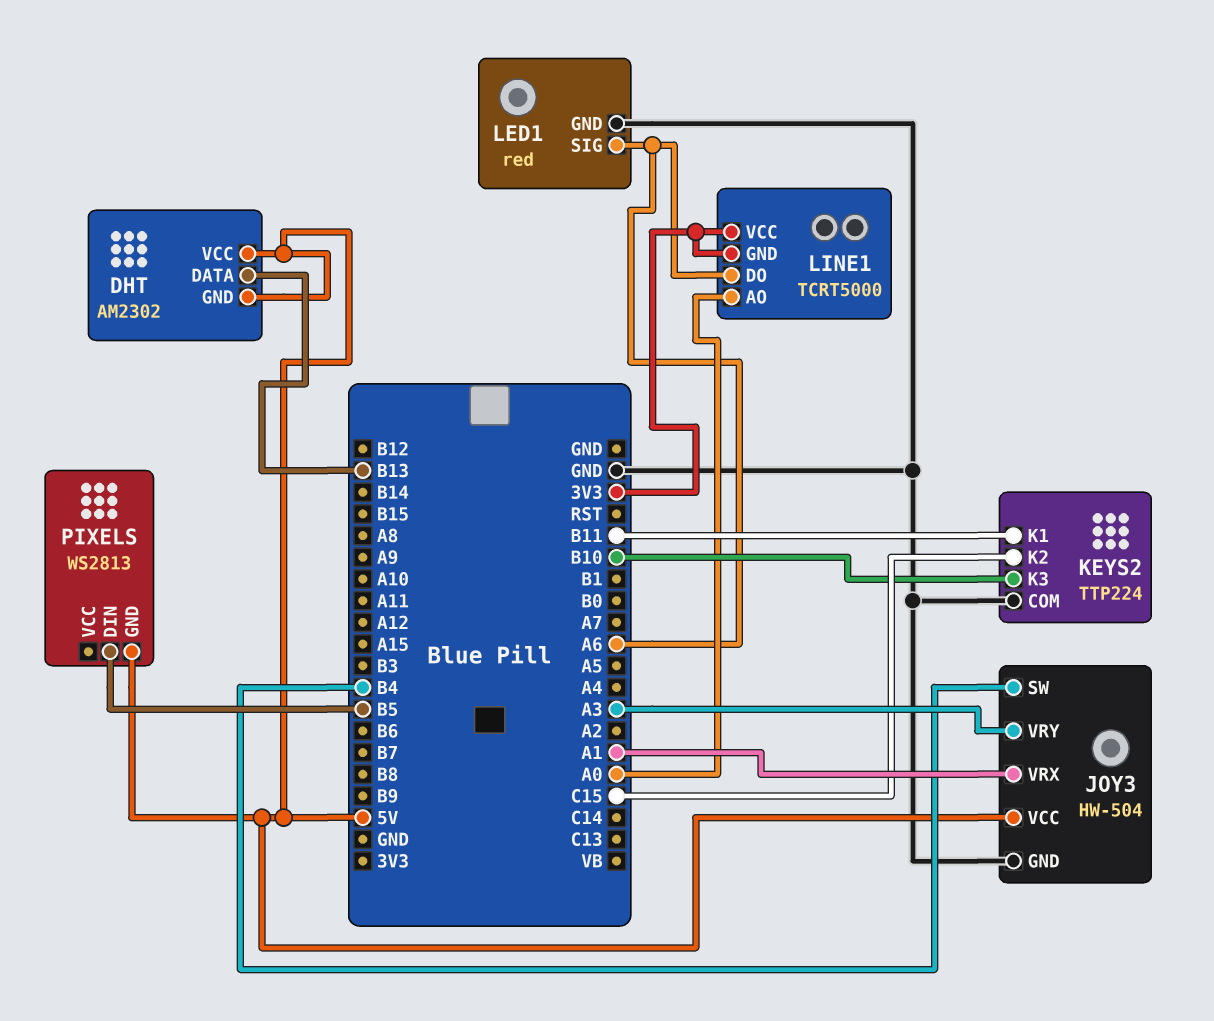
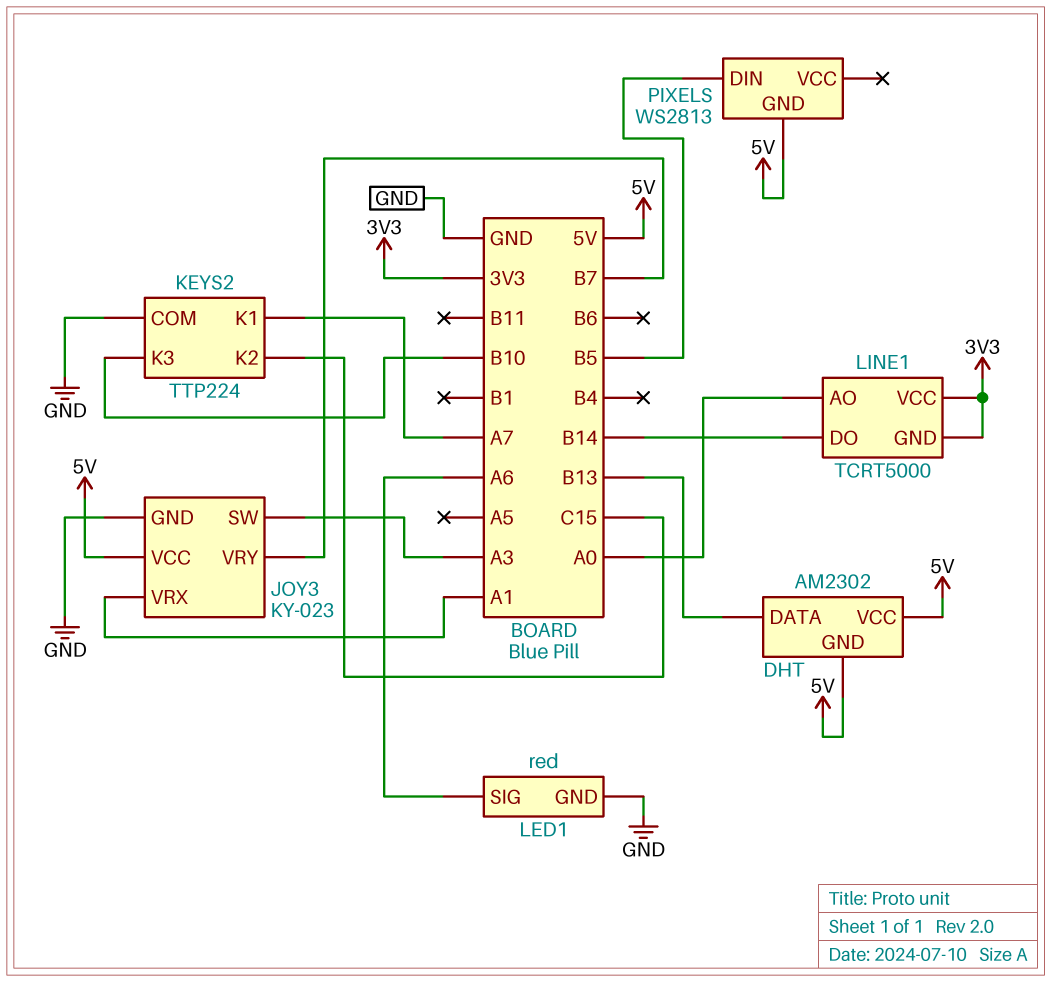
JOY3: HW-504 -> KY-023
JOY3 pin SW: B4 -> A3
JOY3 pin VRY: A3 -> B7
KEYS2 pin K1: B11 -> A7
LINE1 pin DO: A6 -> B14

